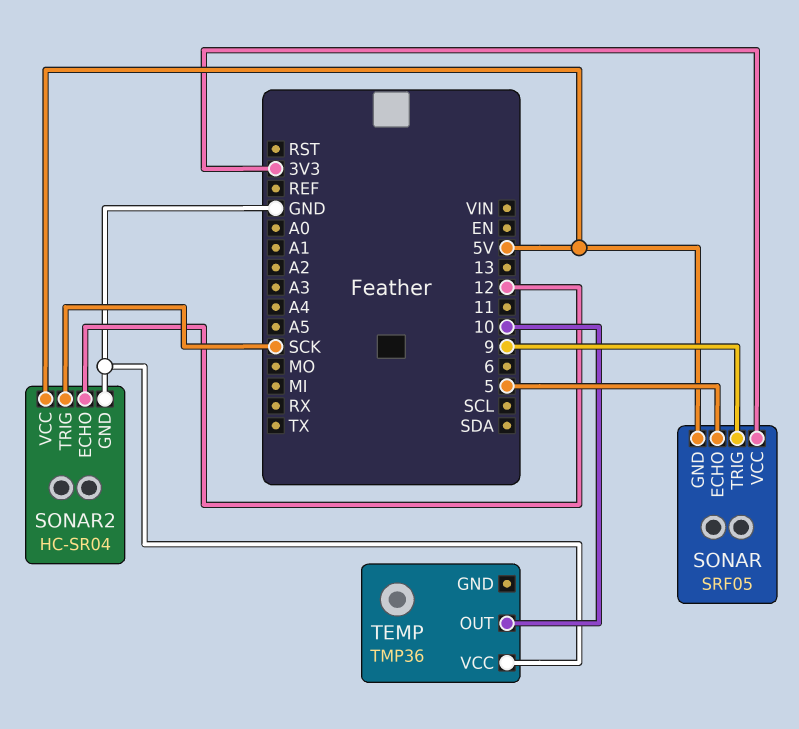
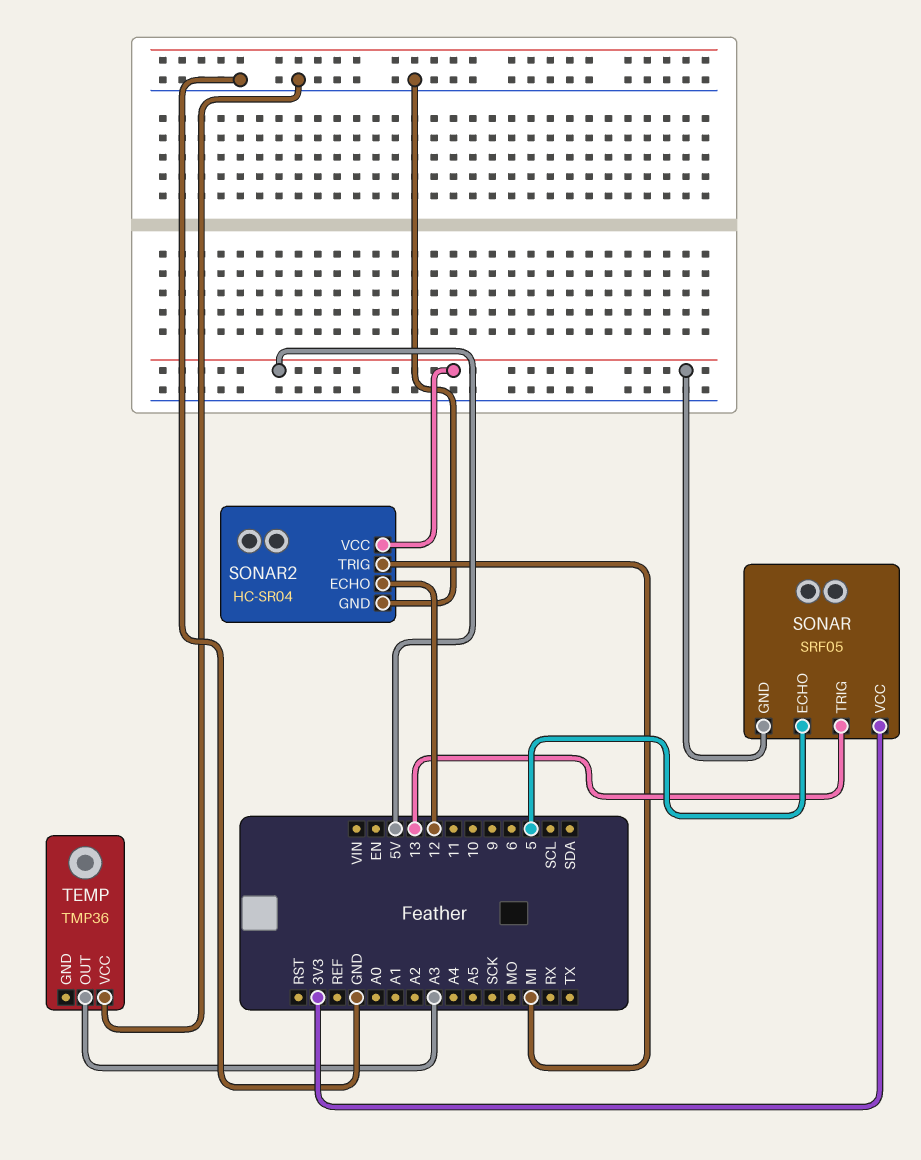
SONAR pin TRIG: 9 -> 13
SONAR2 pin TRIG: SCK -> MI
TEMP pin OUT: 10 -> A3

